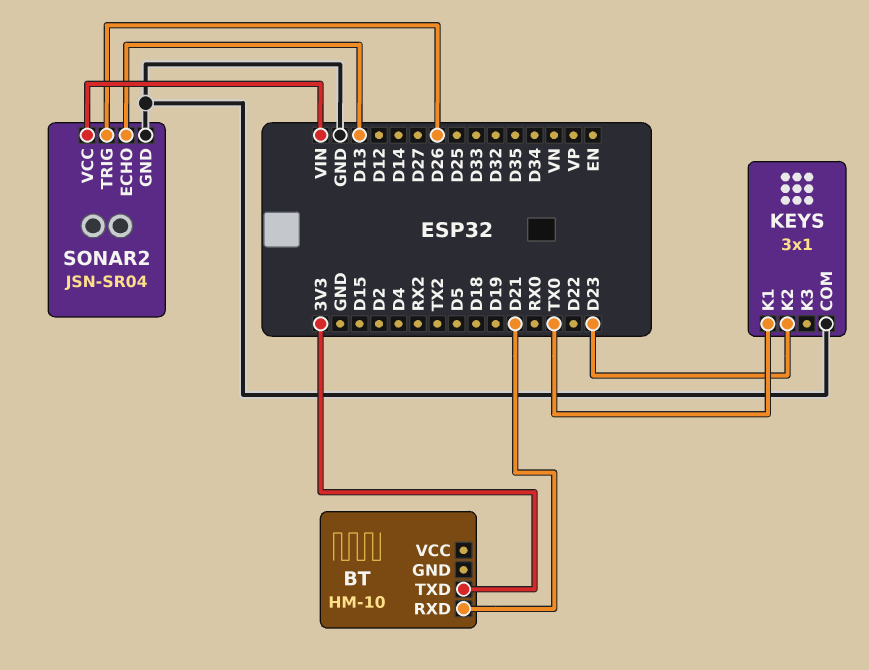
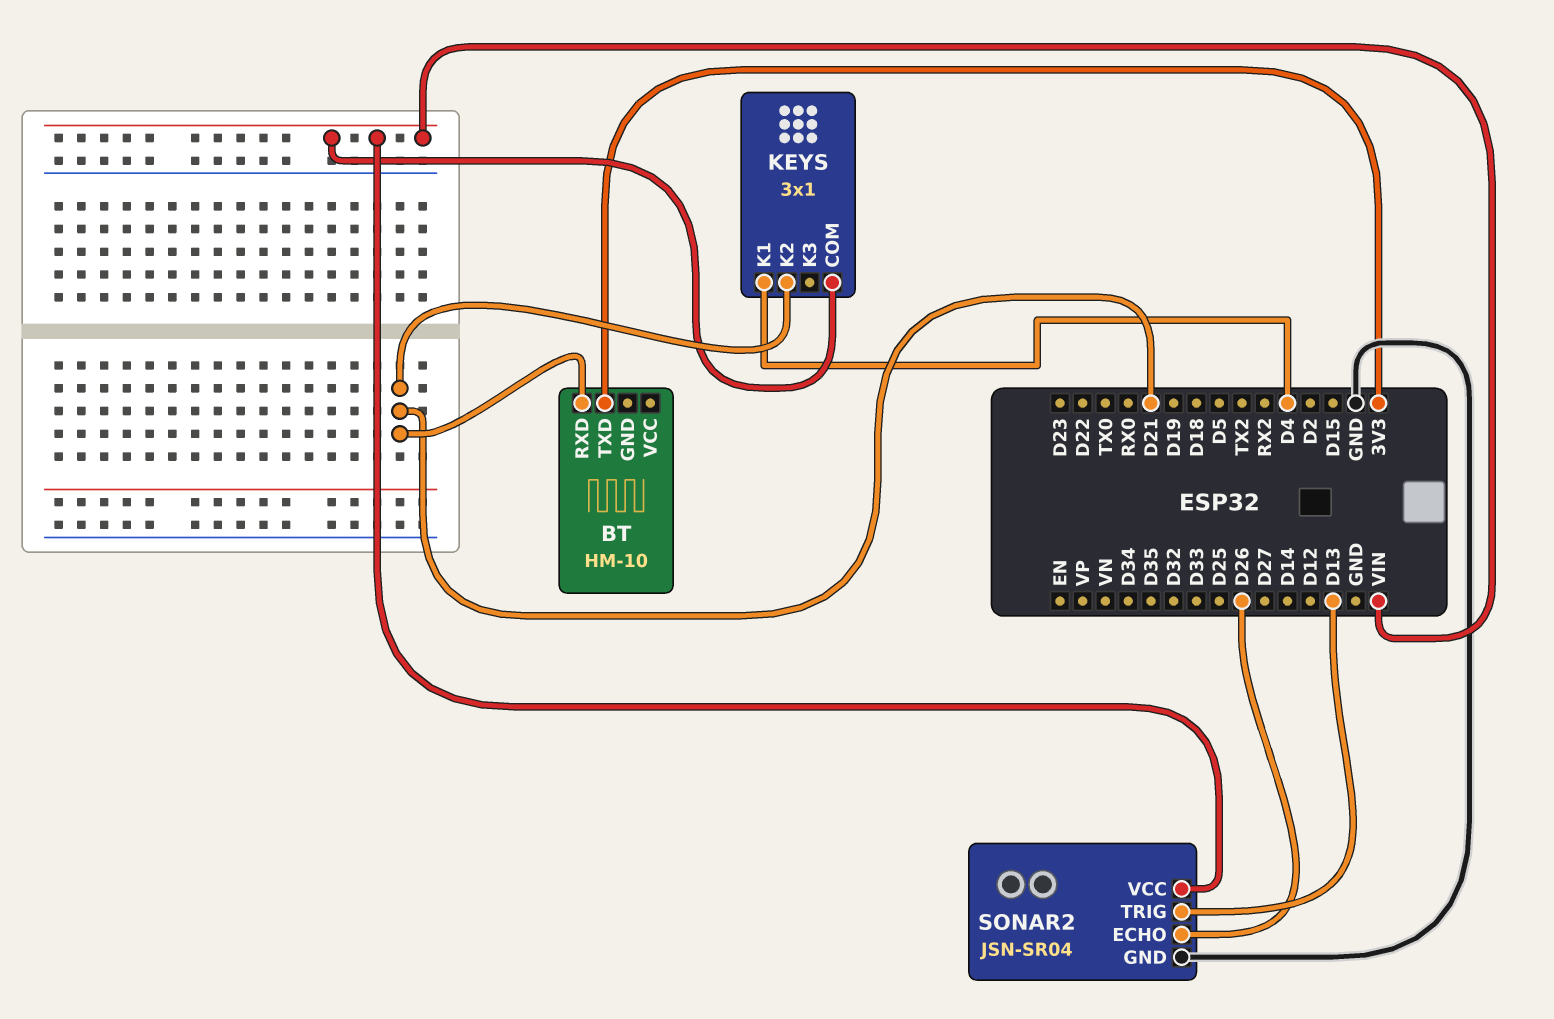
KEYS pin COM: GND -> VIN
KEYS pin K1: TX0 -> D4
KEYS pin K2: D23 -> D21
SONAR2 pin ECHO: D13 -> D26
SONAR2 pin TRIG: D26 -> D13

